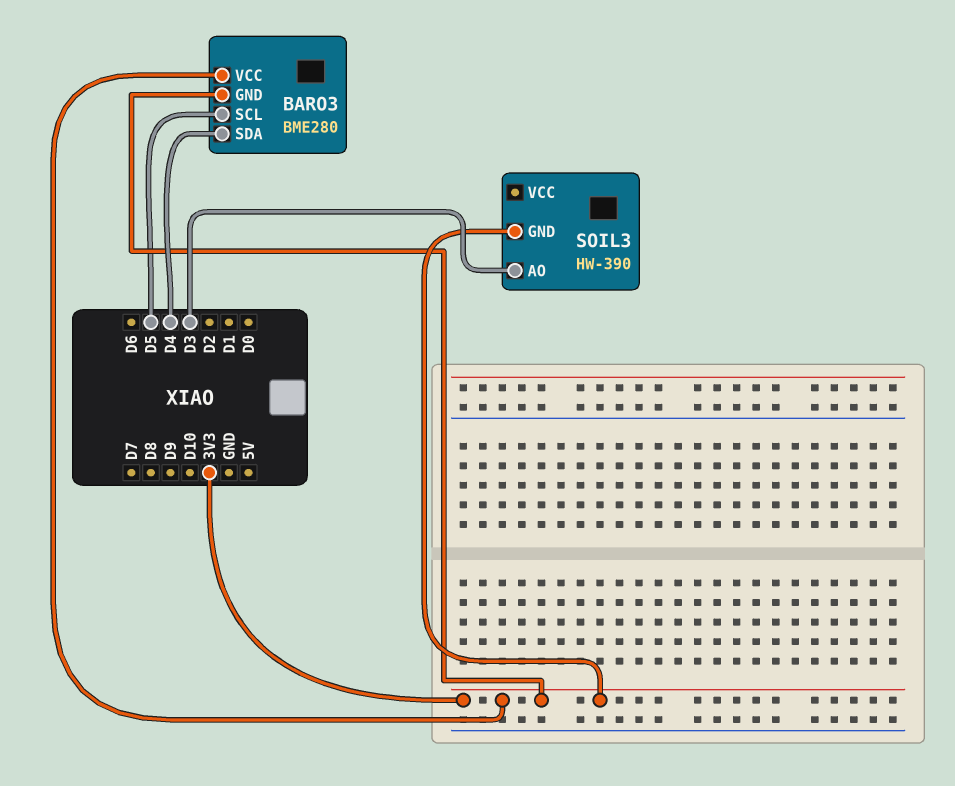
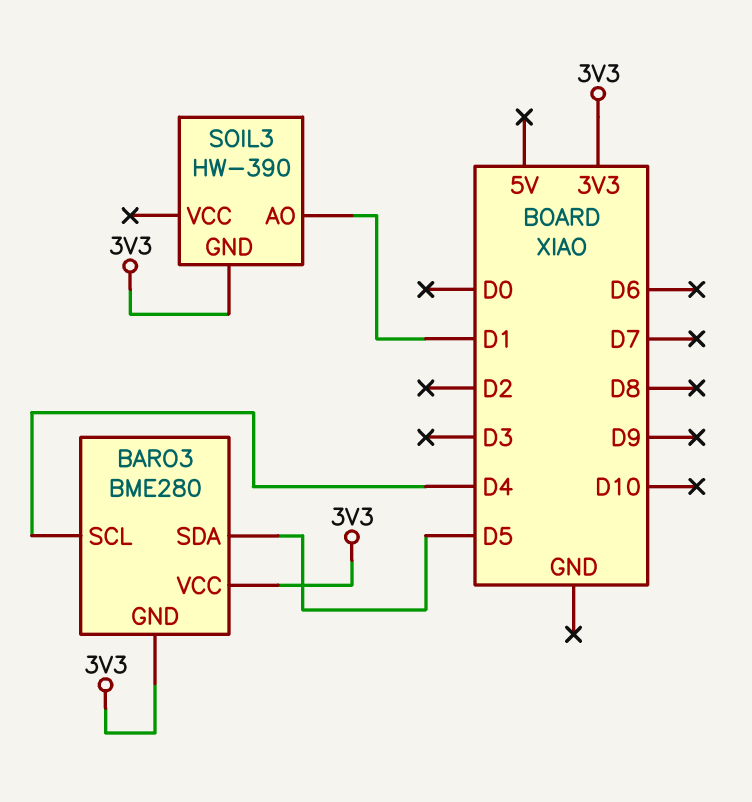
BARO3 pin SCL: D5 -> D4
BARO3 pin SDA: D4 -> D5
SOIL3 pin AO: D3 -> D1

